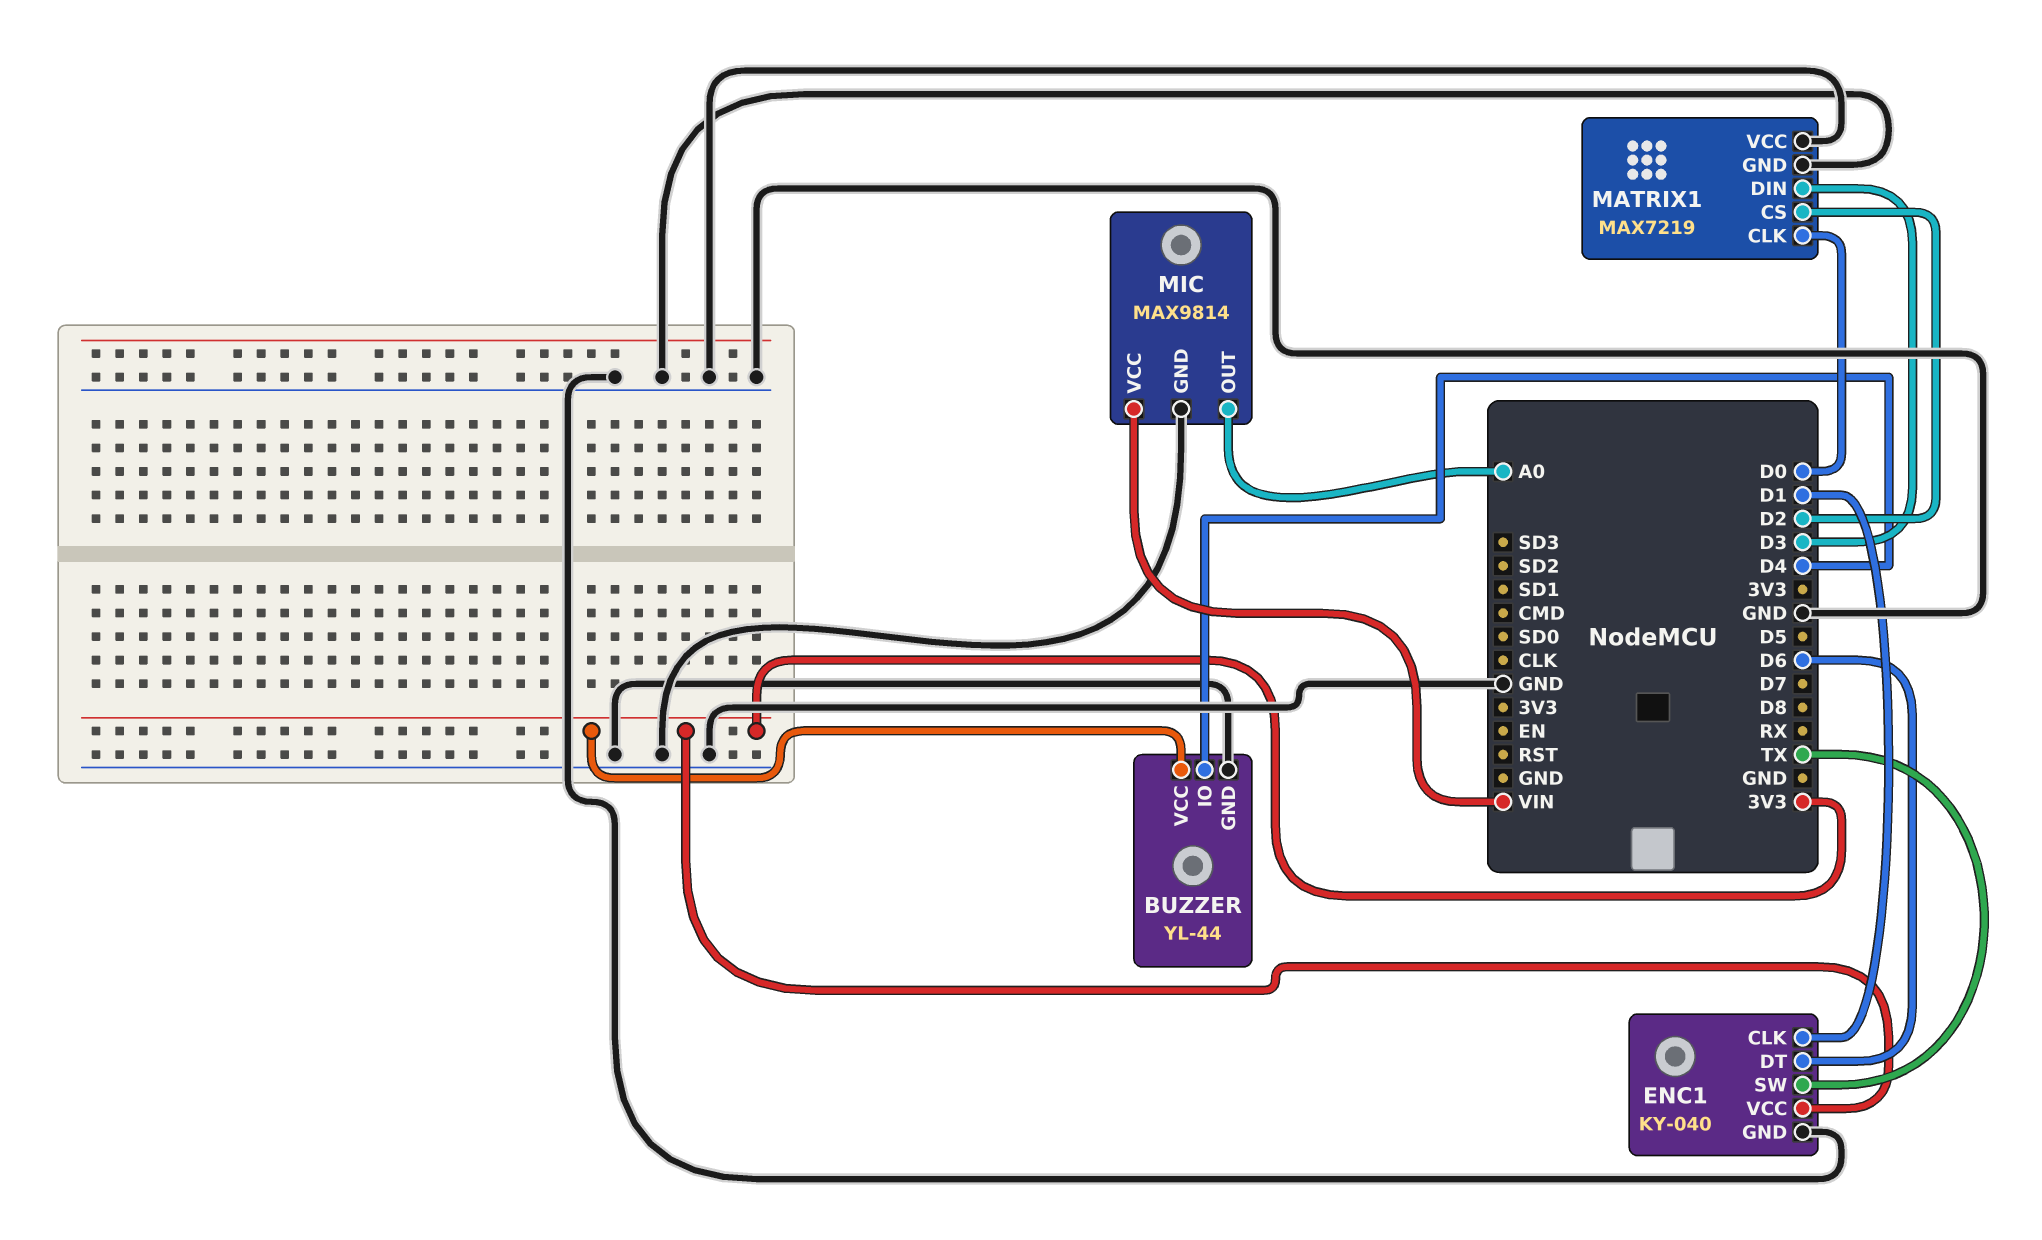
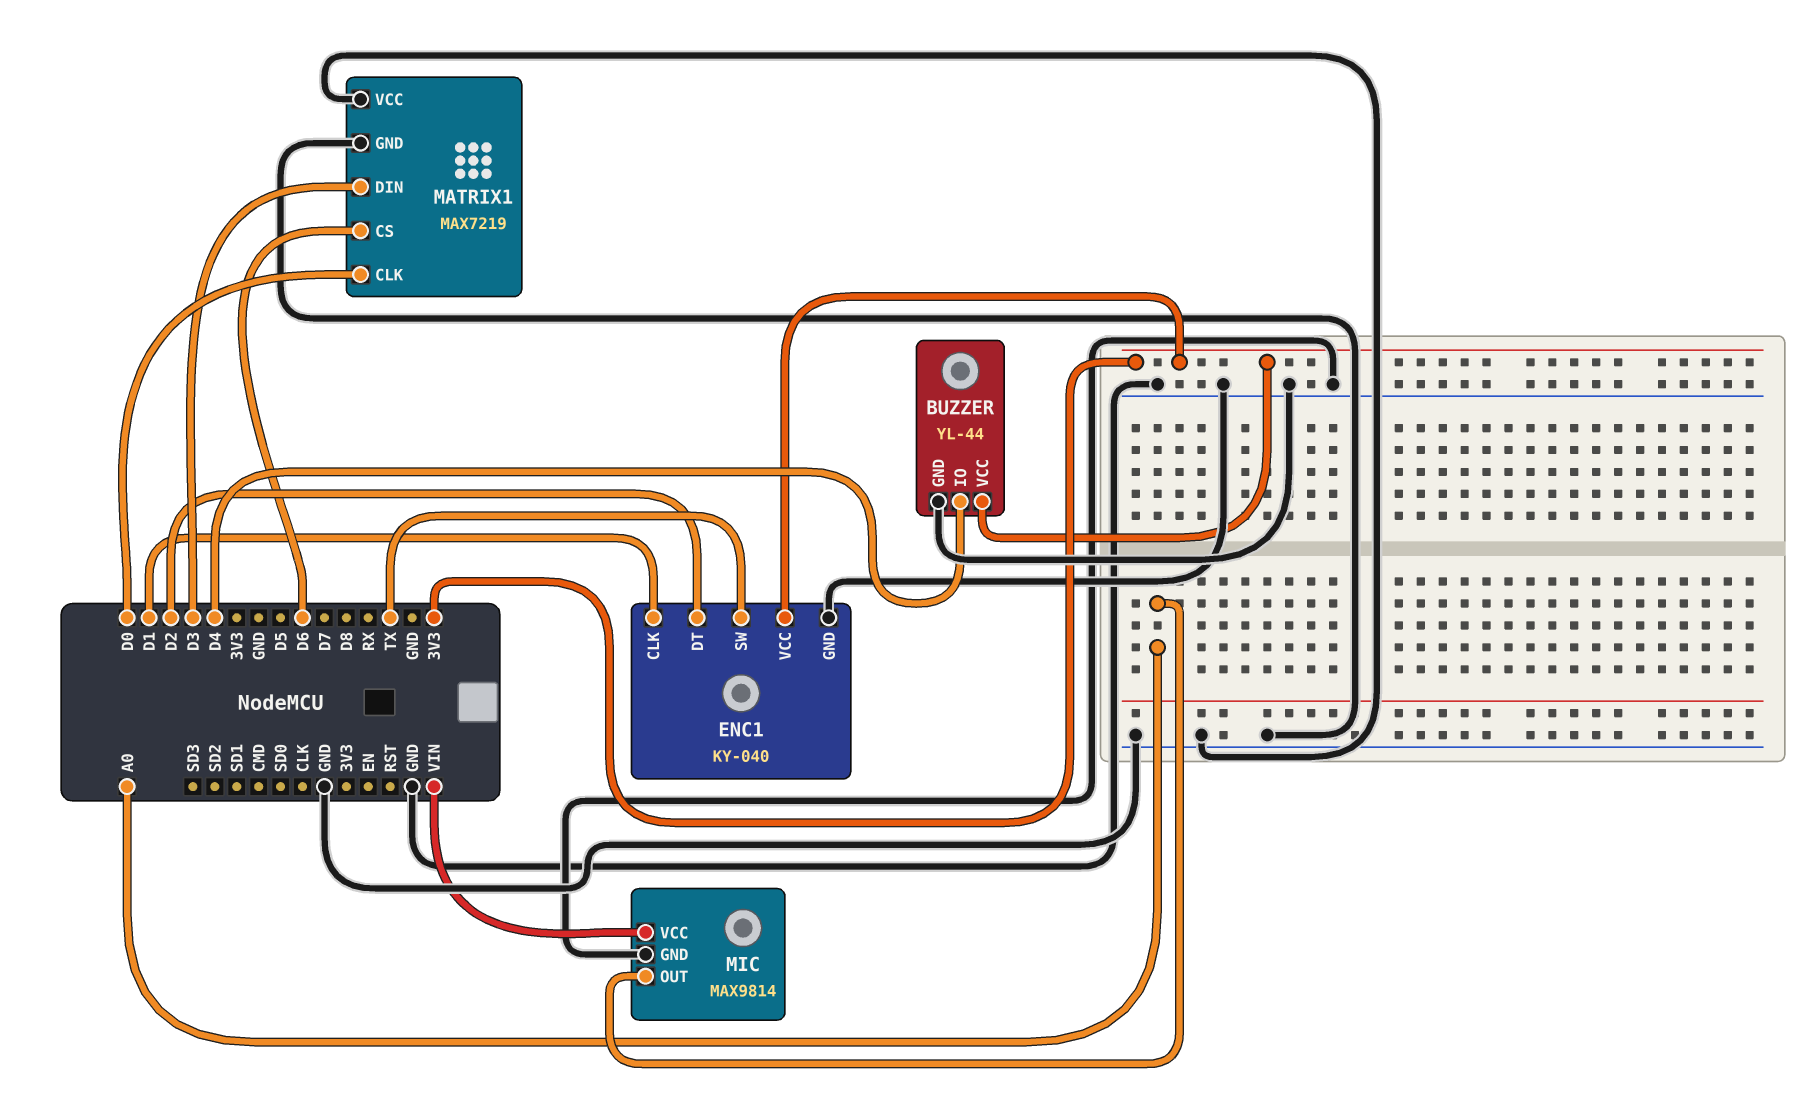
ENC1 pin DT: D6 -> D2
MATRIX1 pin CS: D2 -> D6

